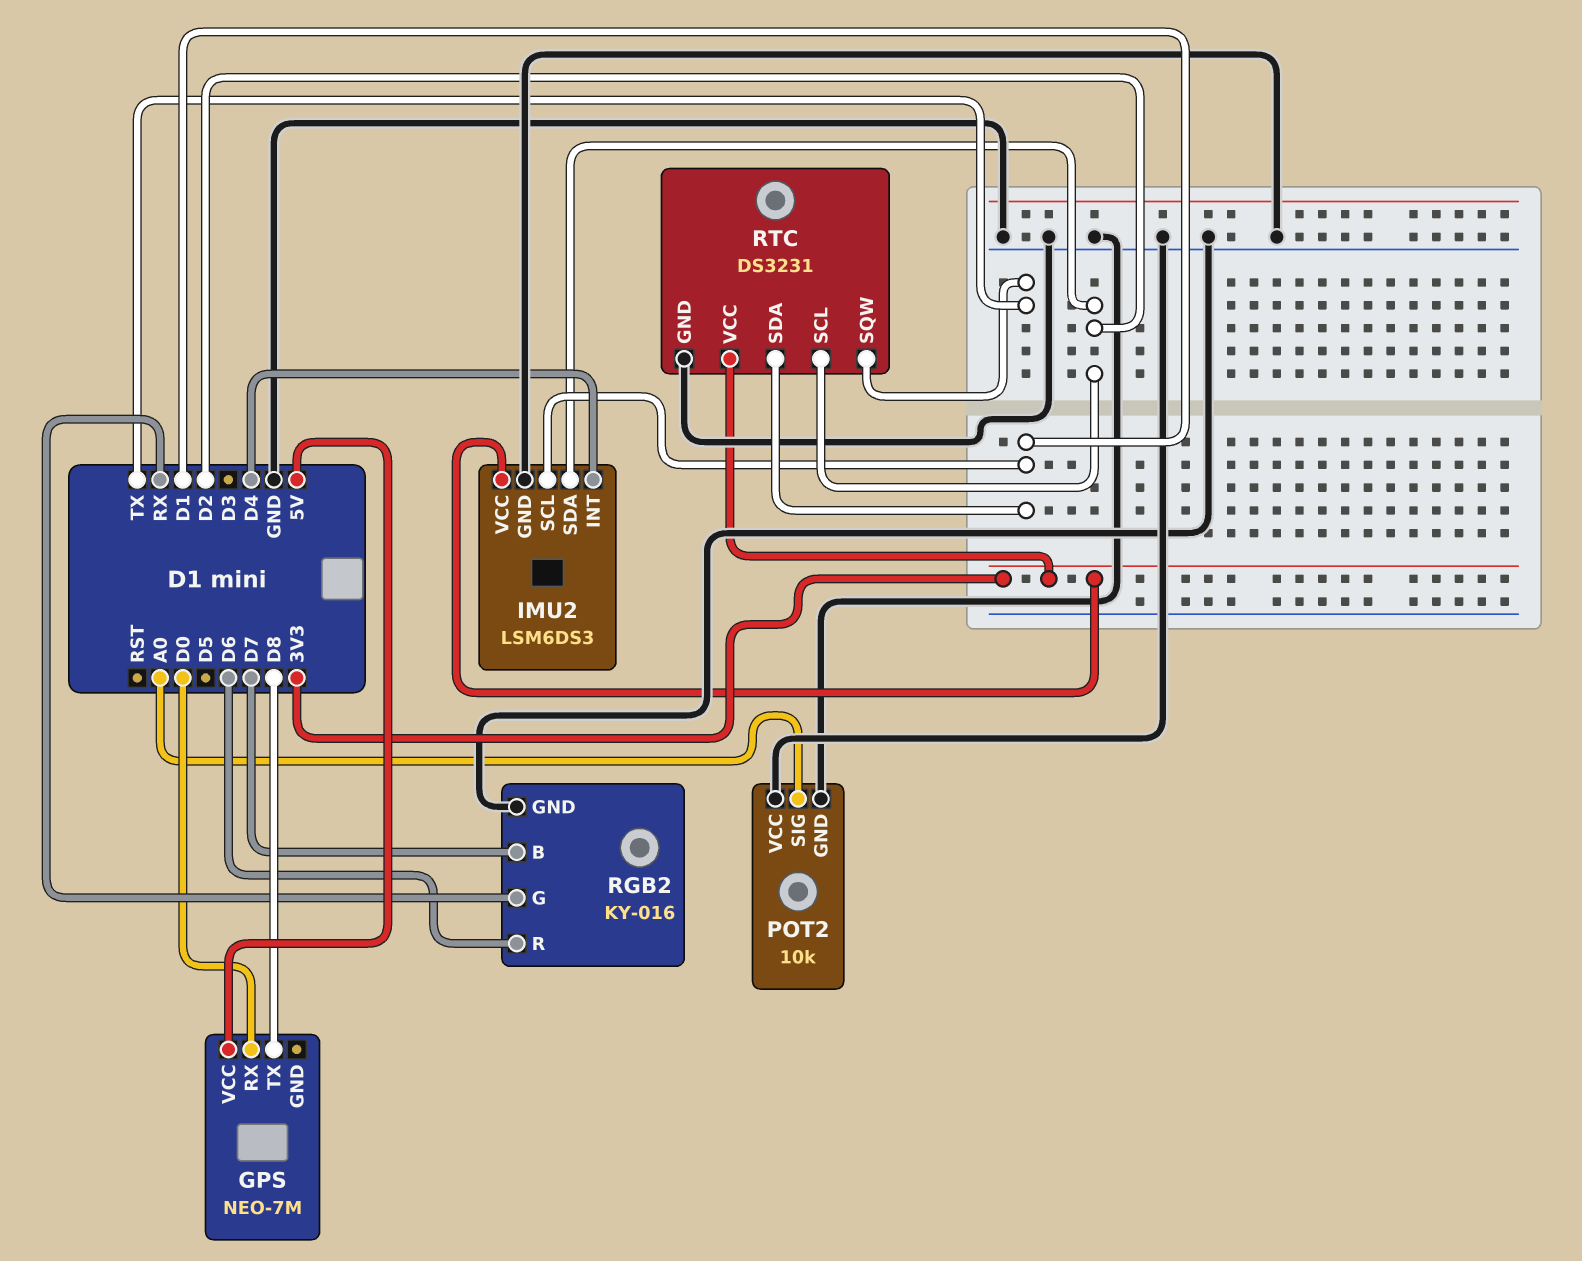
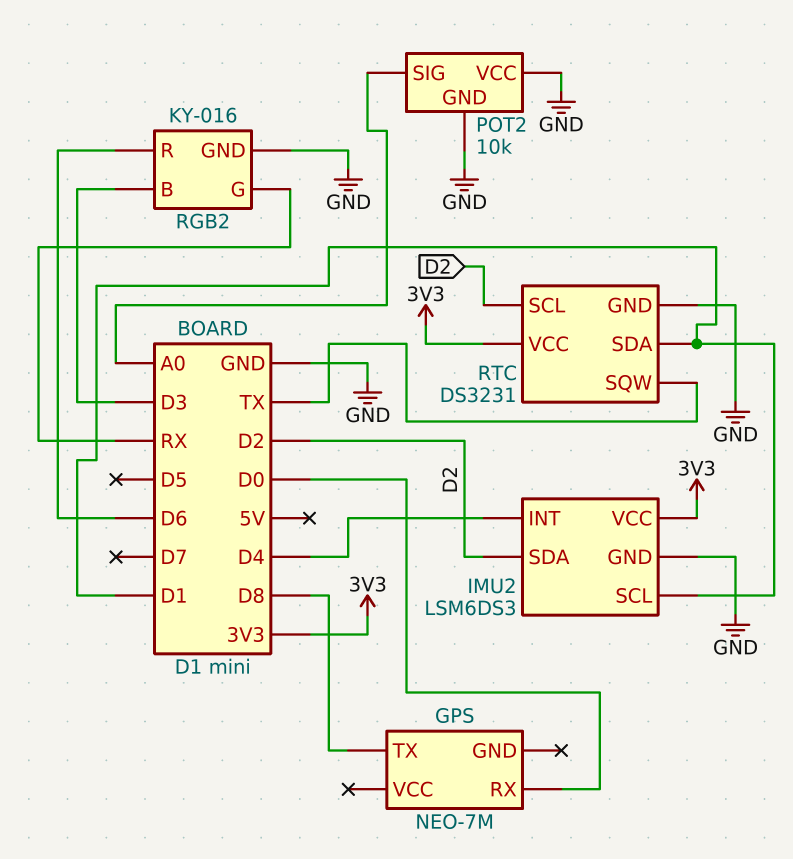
GPS pin VCC: 5V -> none
RGB2 pin B: D7 -> D3

